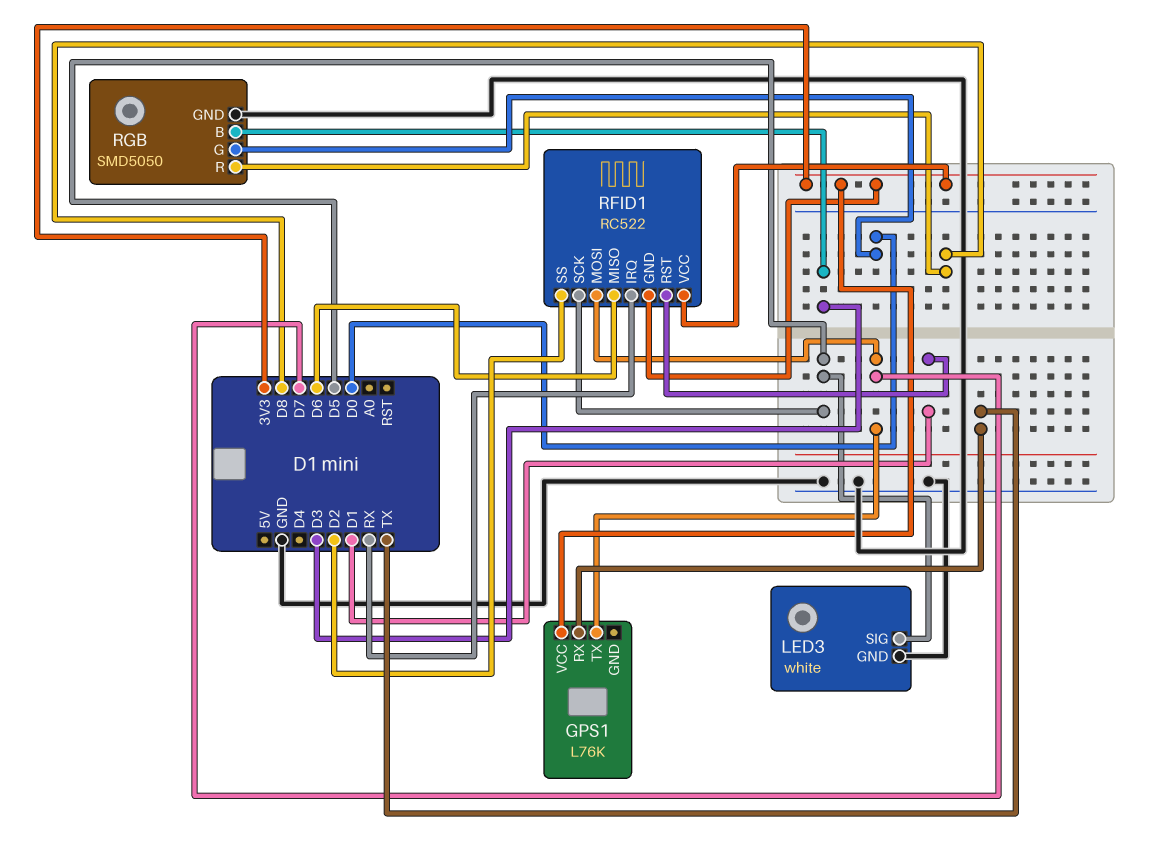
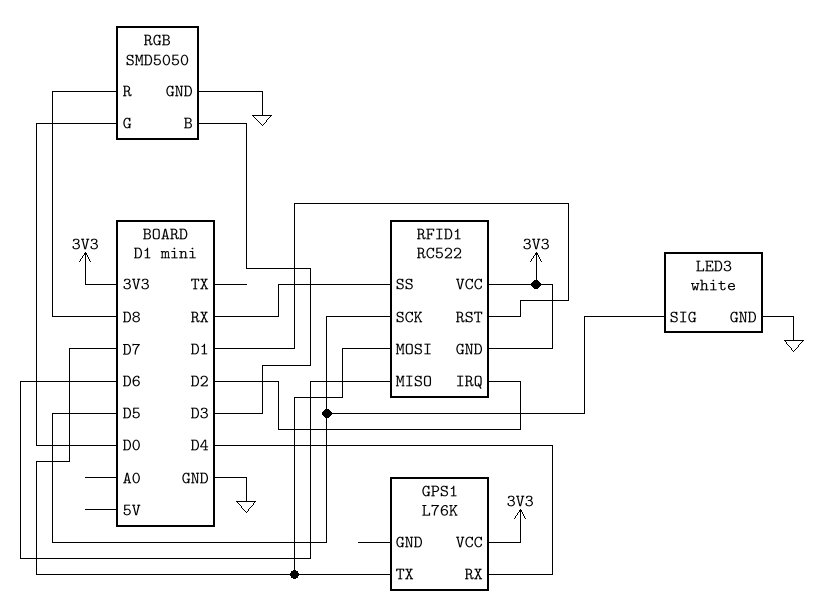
GPS1 pin RX: TX -> D4
RFID1 pin IRQ: RX -> D2
RFID1 pin SS: D2 -> RX

